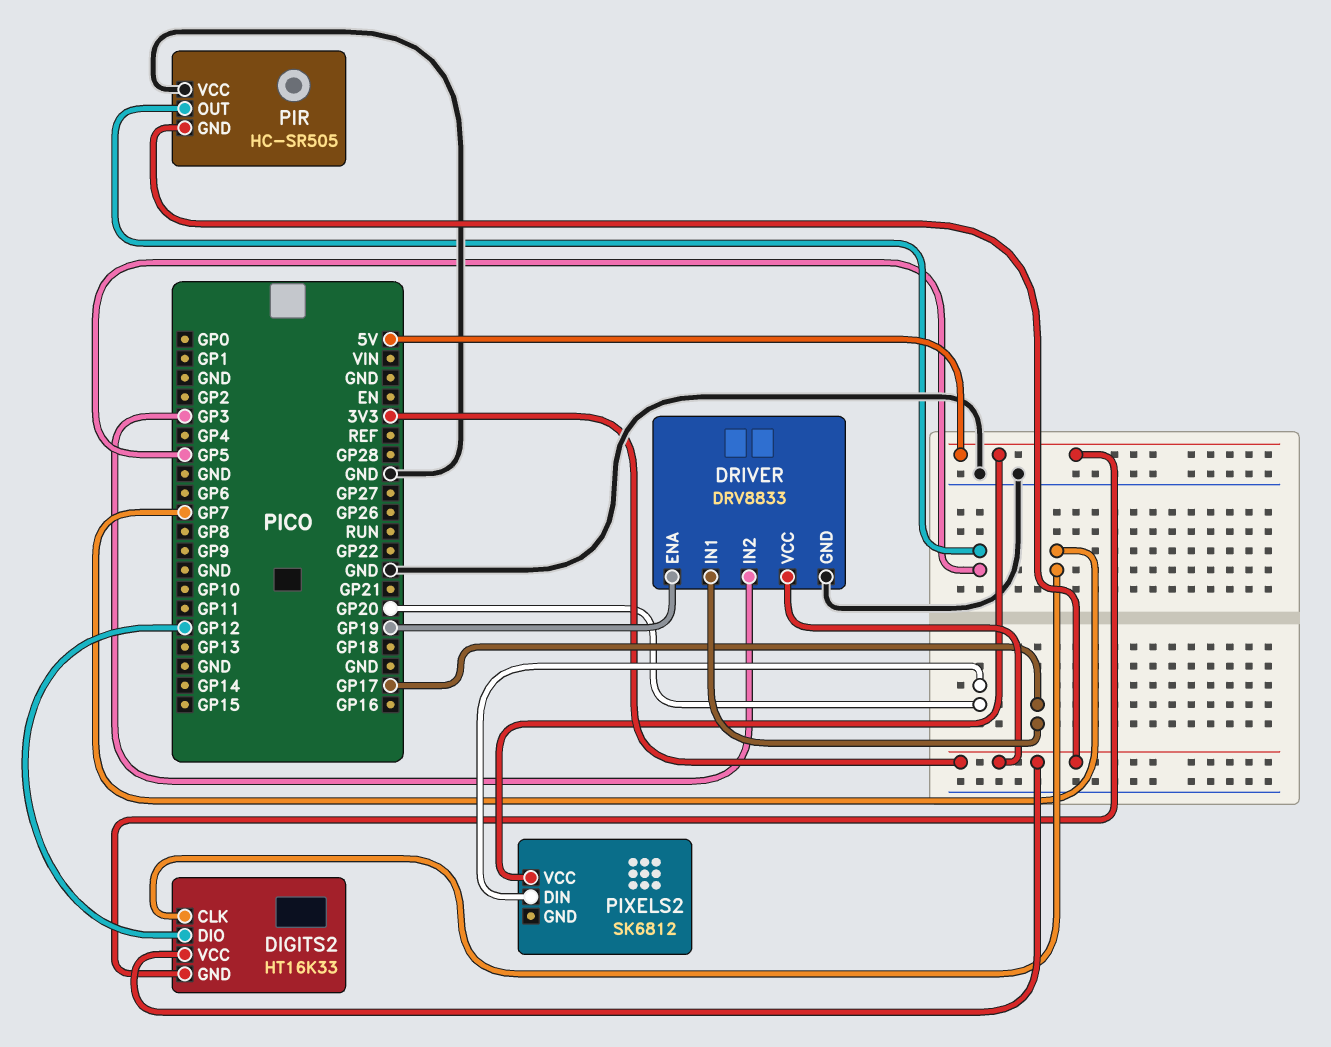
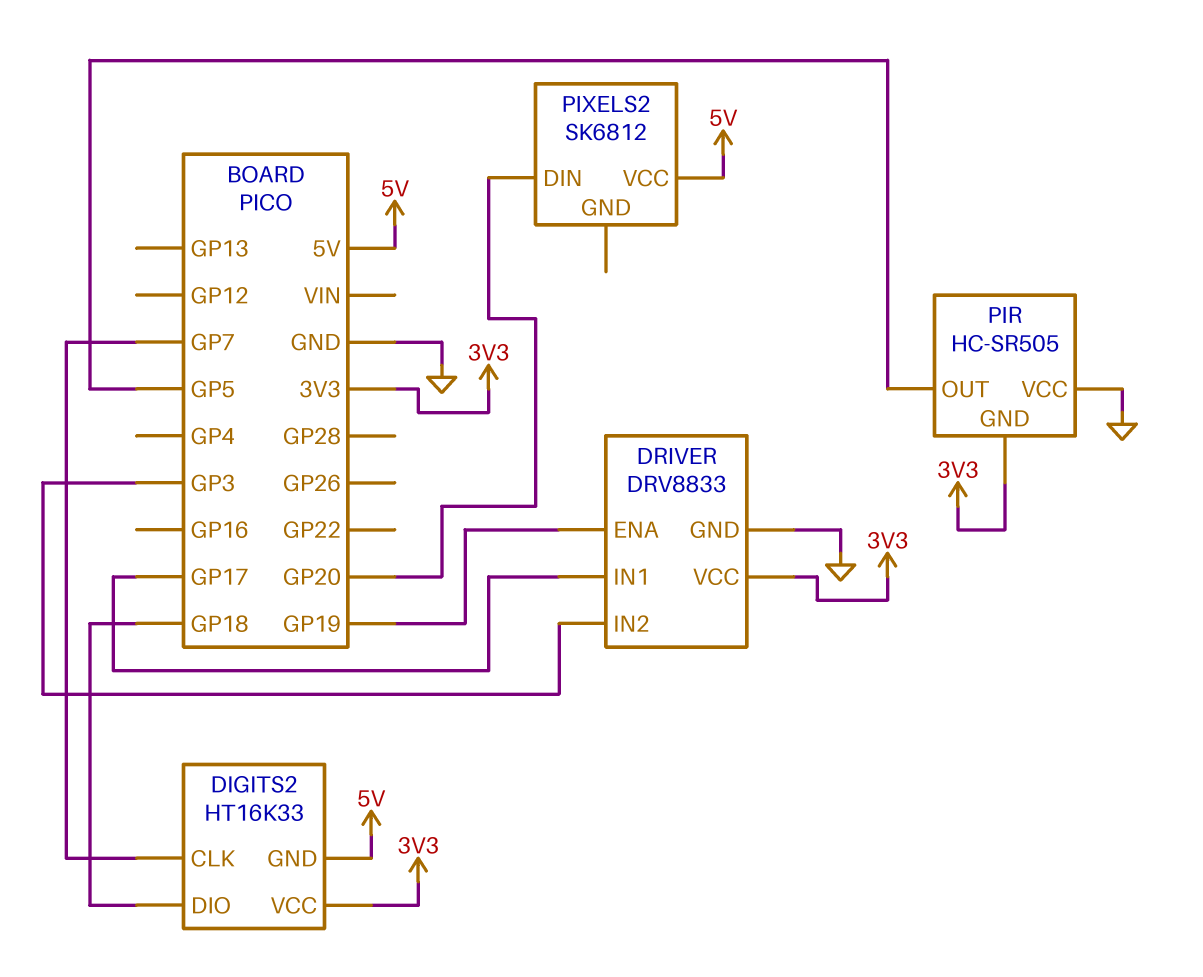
DIGITS2 pin DIO: GP12 -> GP18

